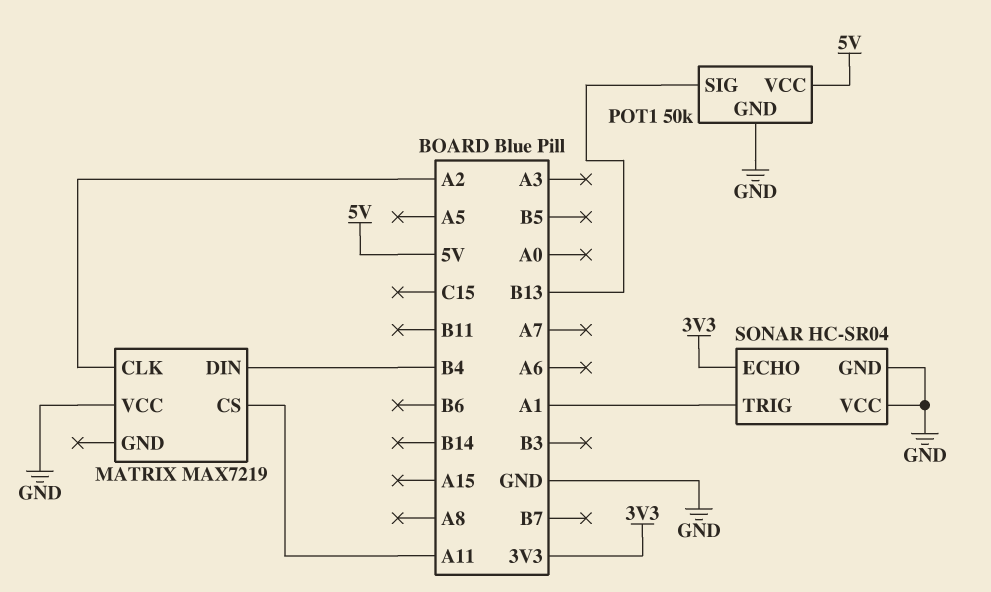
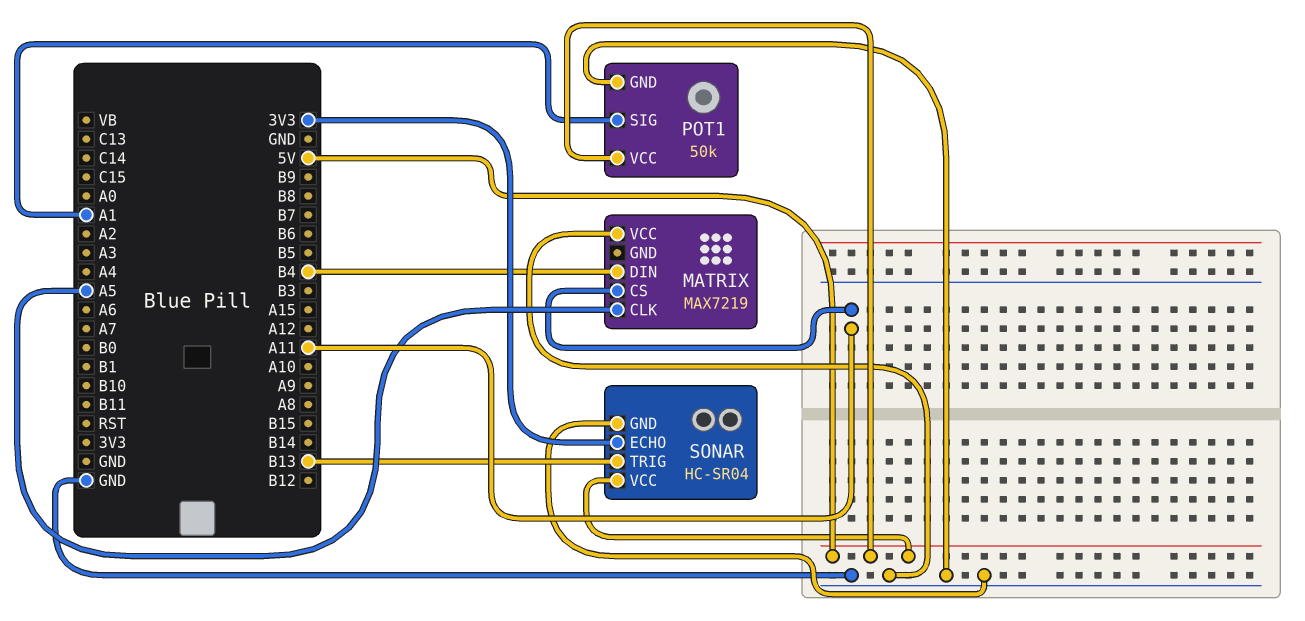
MATRIX pin CLK: A2 -> A5
POT1 pin SIG: B13 -> A1
SONAR pin TRIG: A1 -> B13
SONAR pin VCC: GND -> 5V

